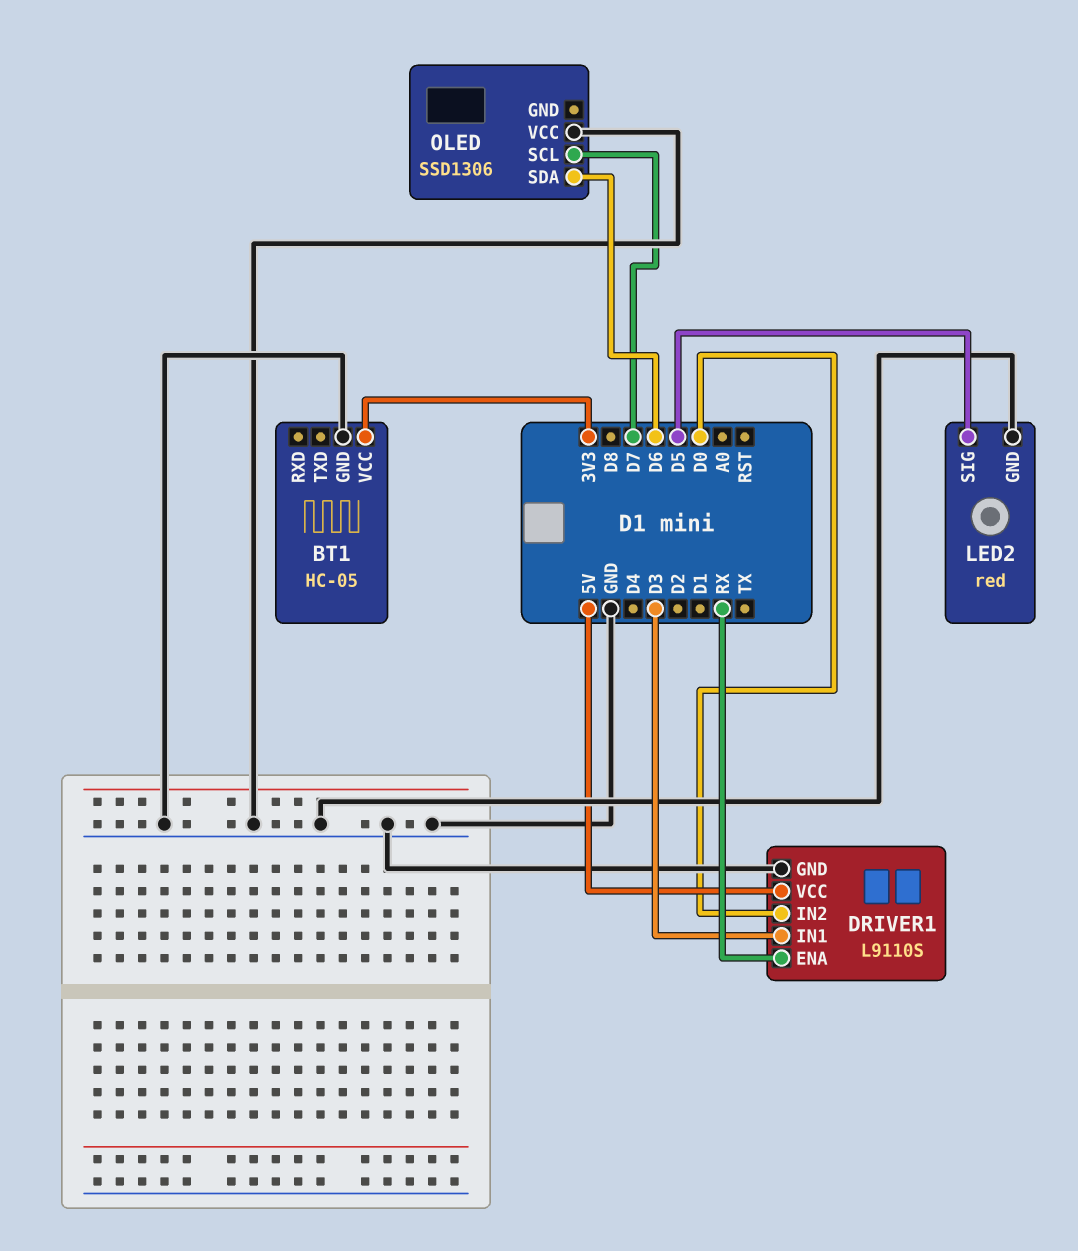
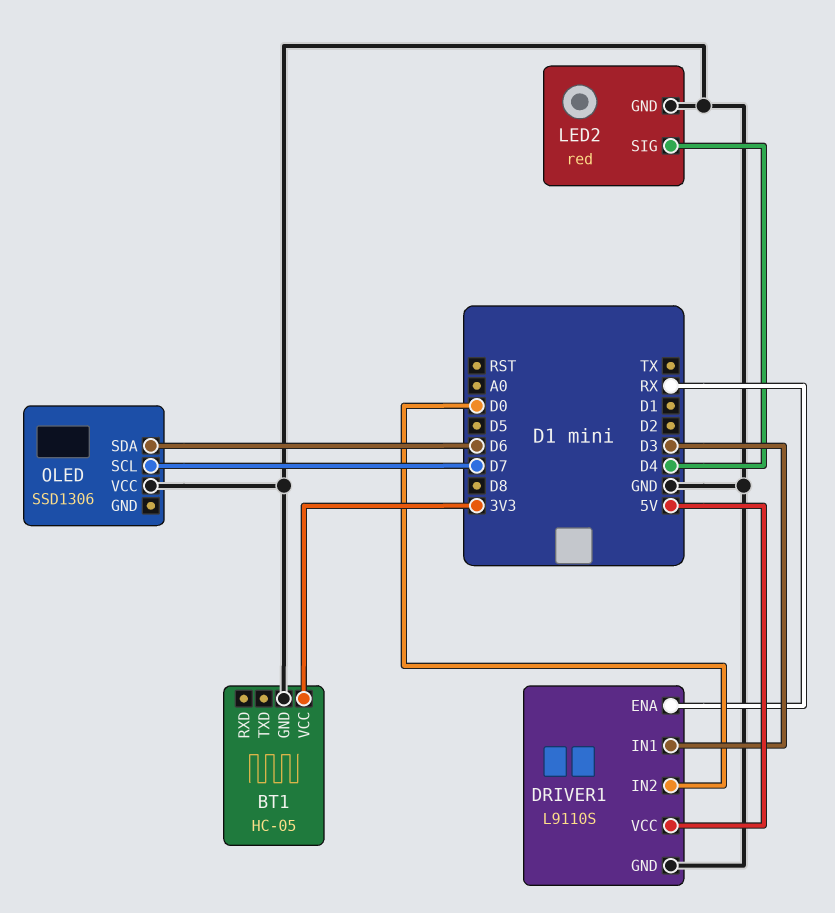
LED2 pin SIG: D5 -> D4

